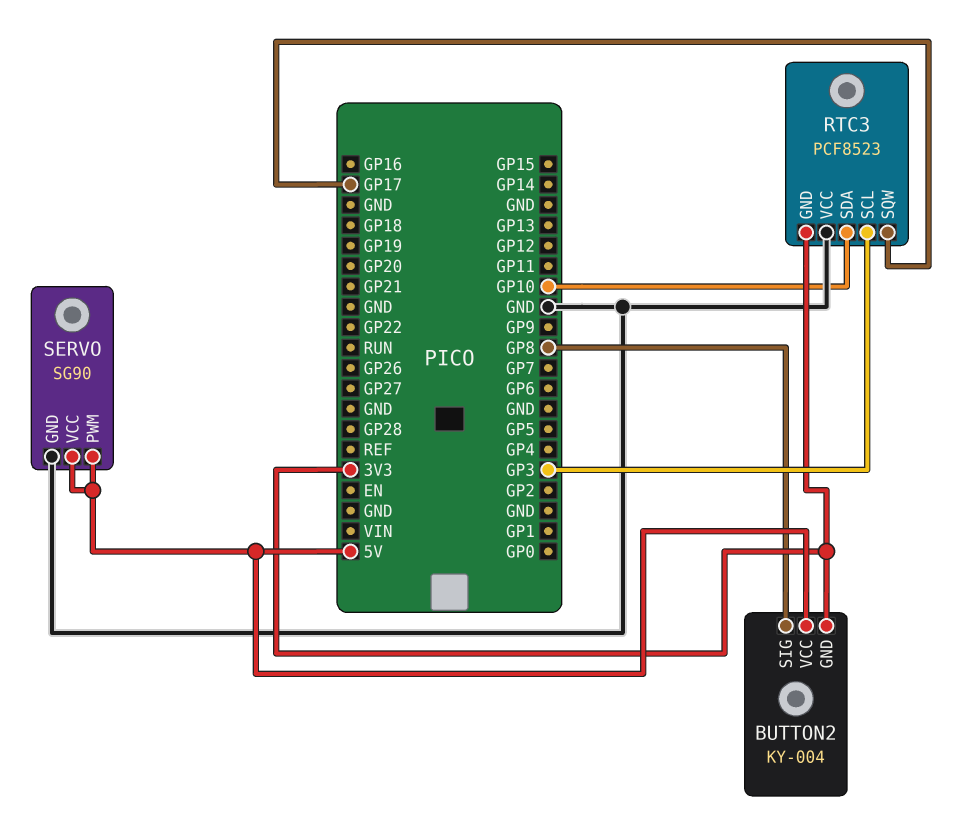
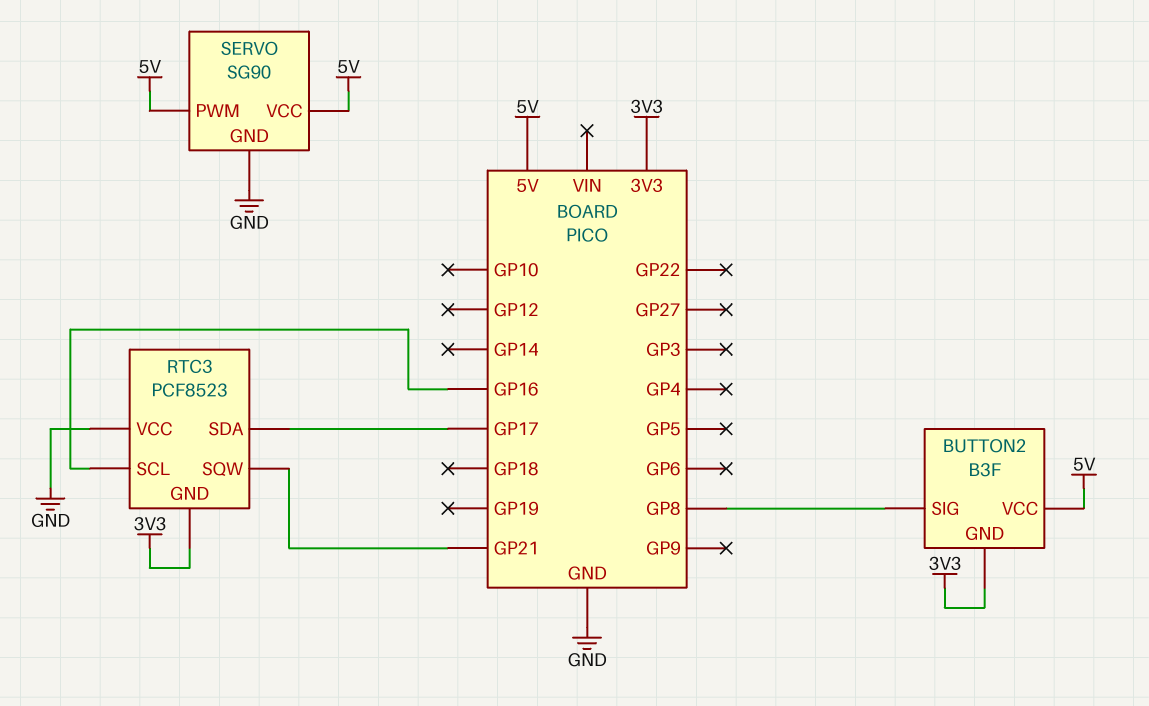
BUTTON2: KY-004 -> B3F
RTC3 pin SCL: GP3 -> GP16
RTC3 pin SDA: GP10 -> GP17
RTC3 pin SQW: GP17 -> GP21

